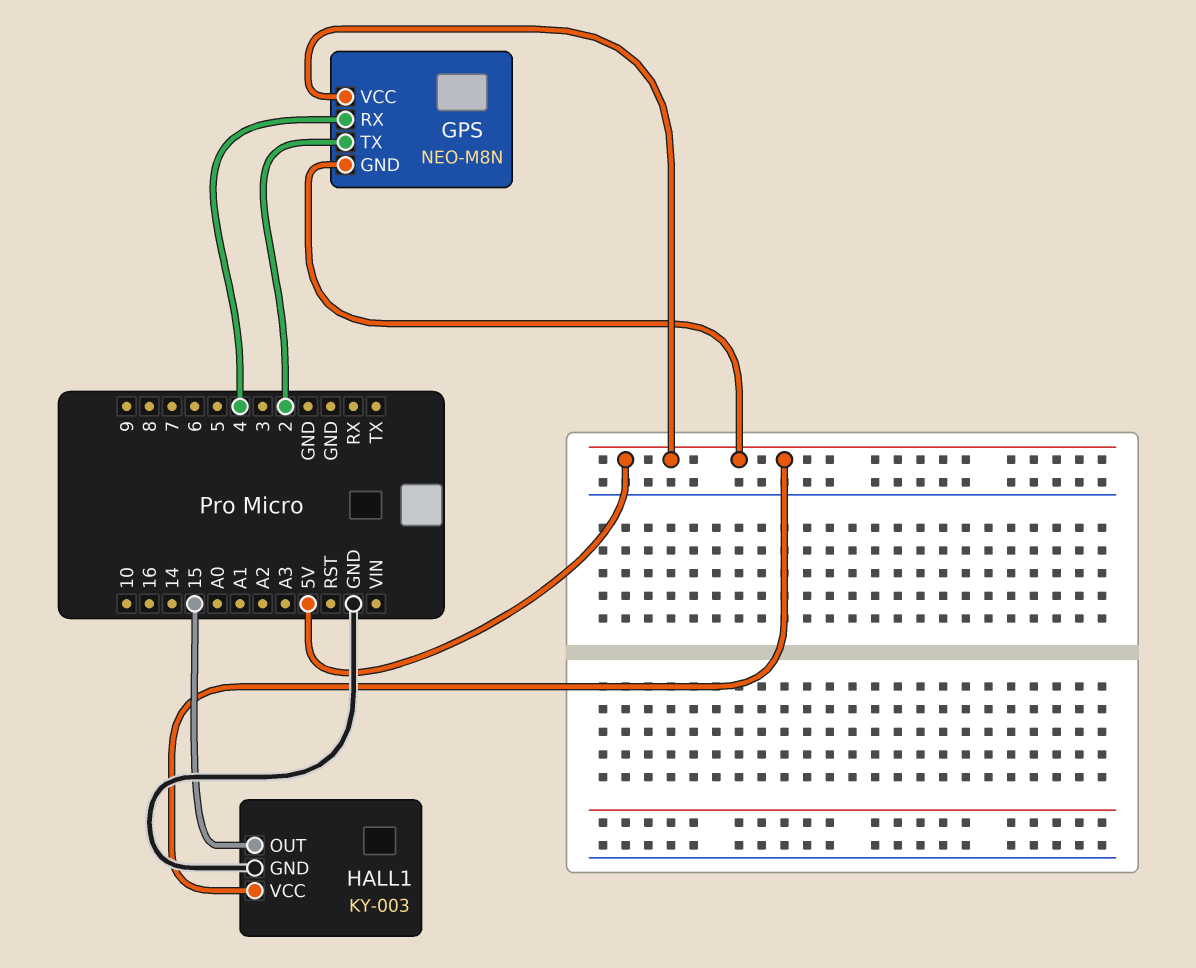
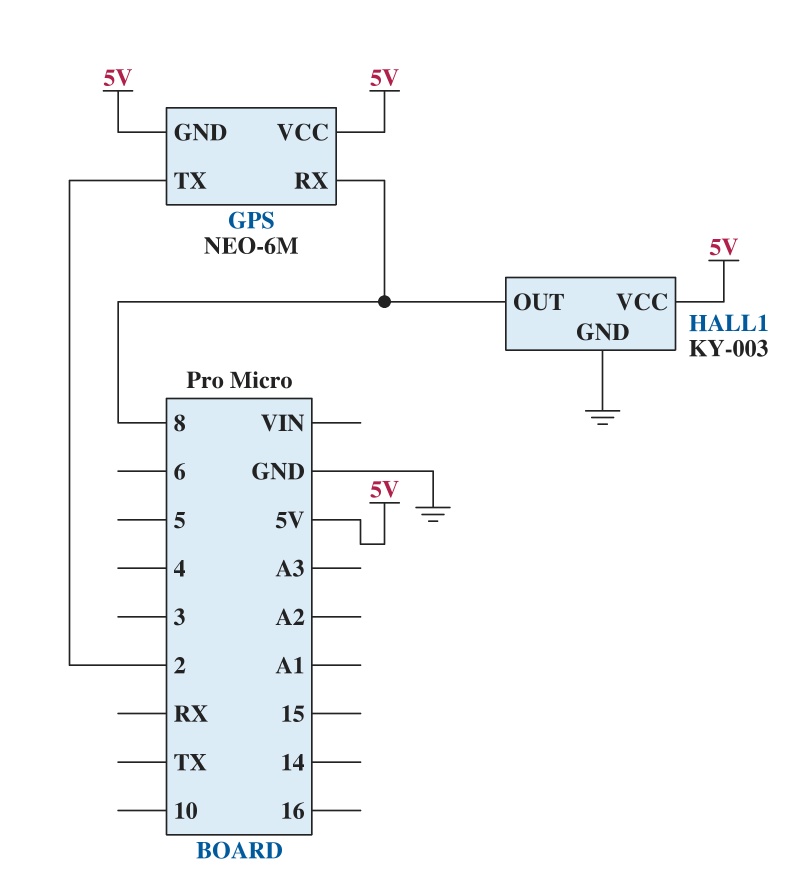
GPS: NEO-M8N -> NEO-6M
GPS pin RX: 4 -> 8
HALL1 pin OUT: 15 -> 8

